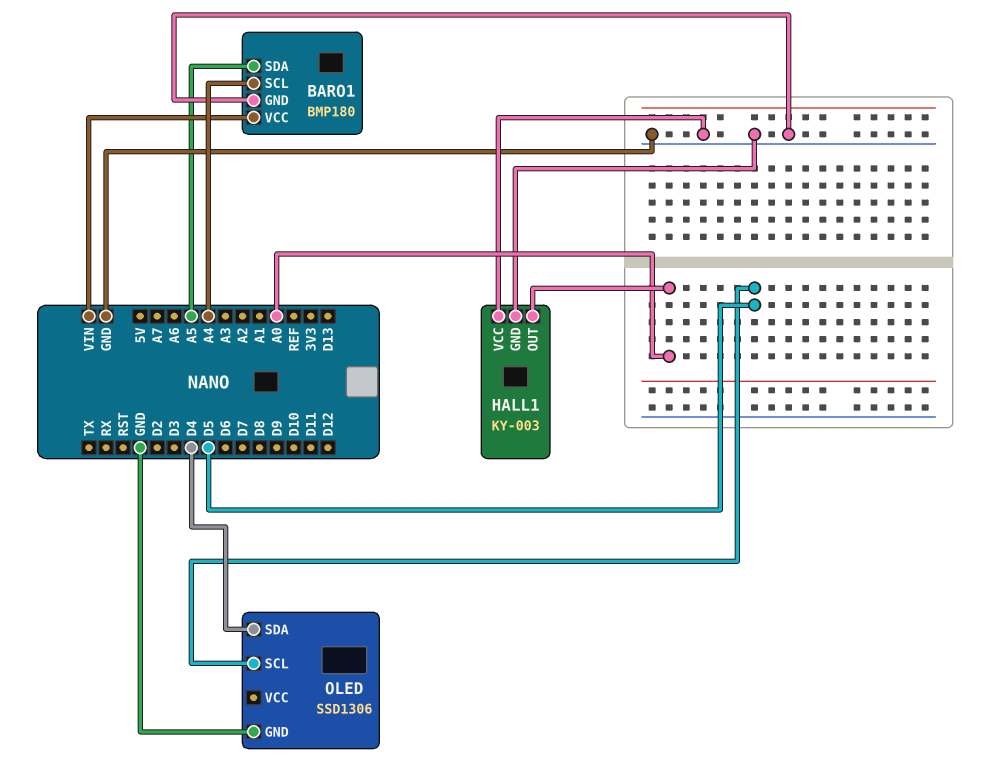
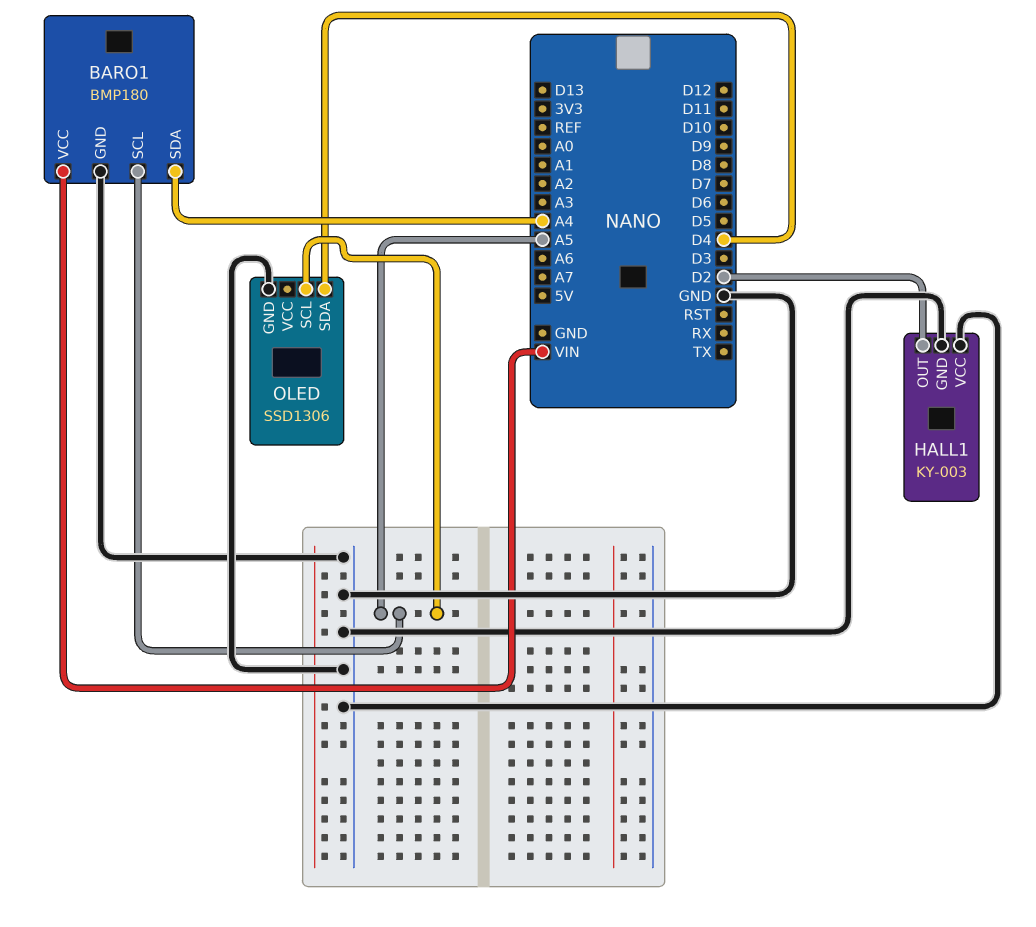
BARO1 pin SCL: A4 -> A5
BARO1 pin SDA: A5 -> A4
HALL1 pin OUT: A0 -> D2
OLED pin SCL: D5 -> A5

